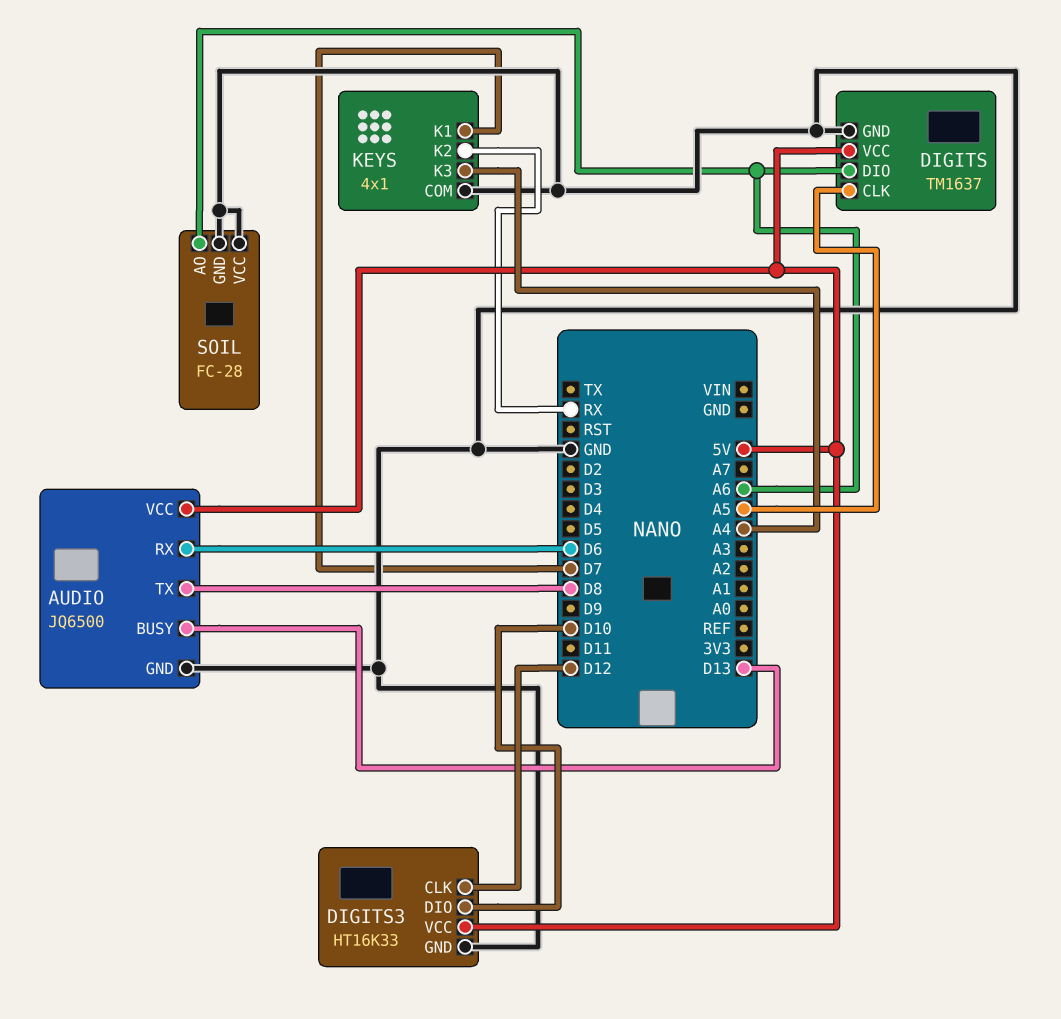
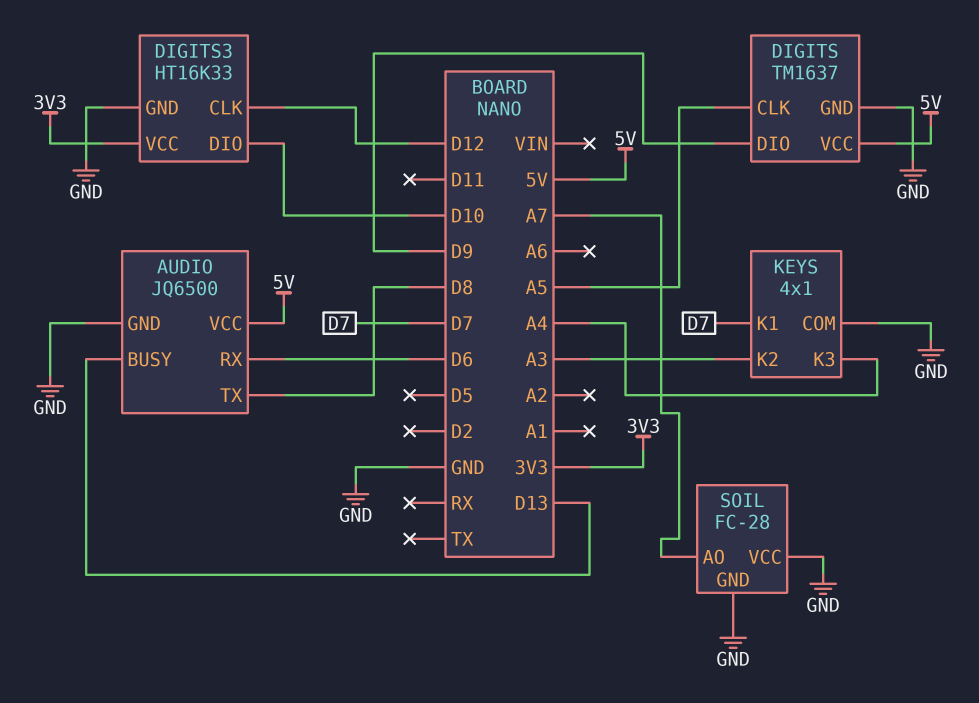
DIGITS pin DIO: A6 -> D9
DIGITS3 pin VCC: 5V -> 3V3
KEYS pin K2: RX -> A3
SOIL pin AO: A6 -> A7

